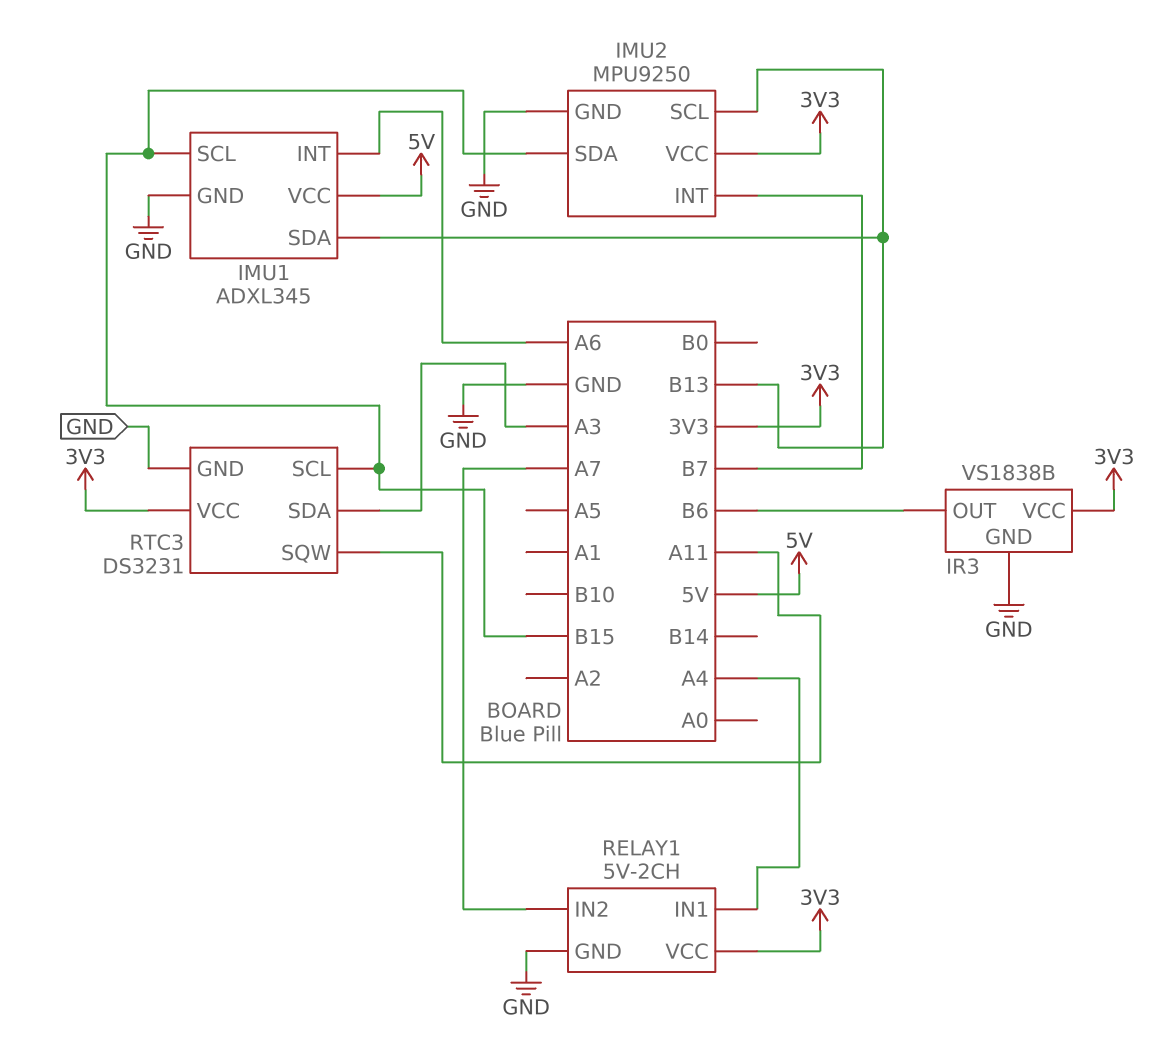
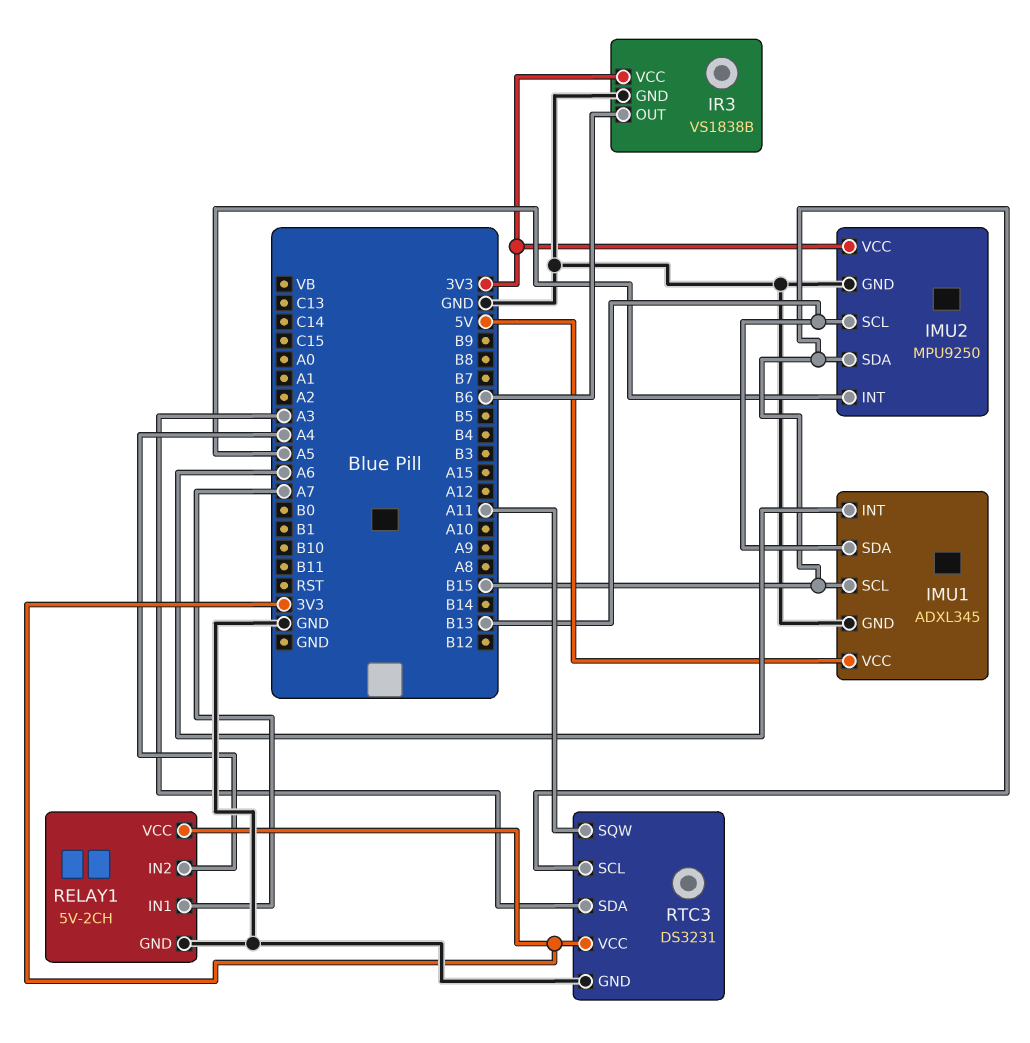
IMU2 pin INT: B7 -> A5
RELAY1 pin IN1: A4 -> A7
RELAY1 pin IN2: A7 -> A4

